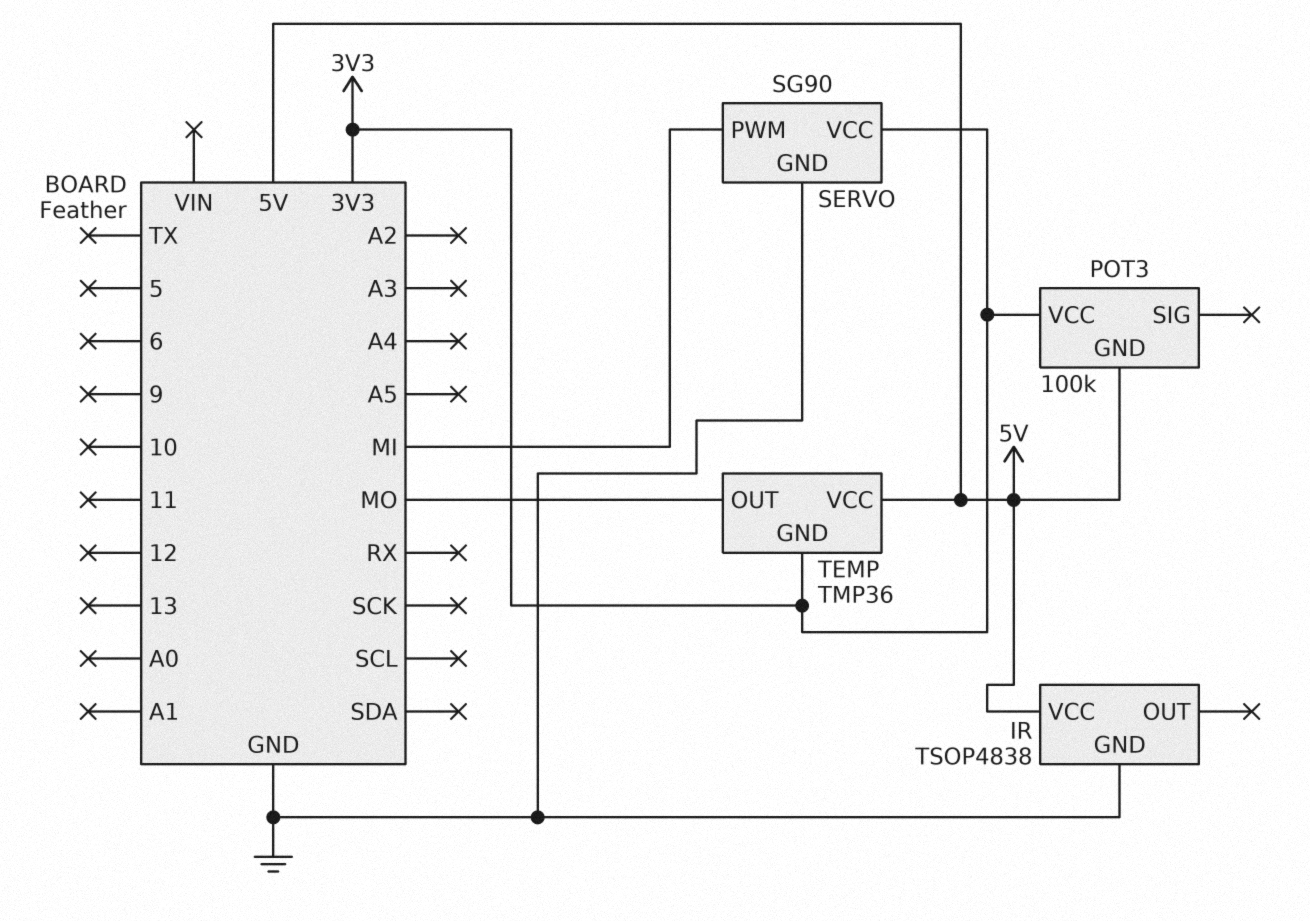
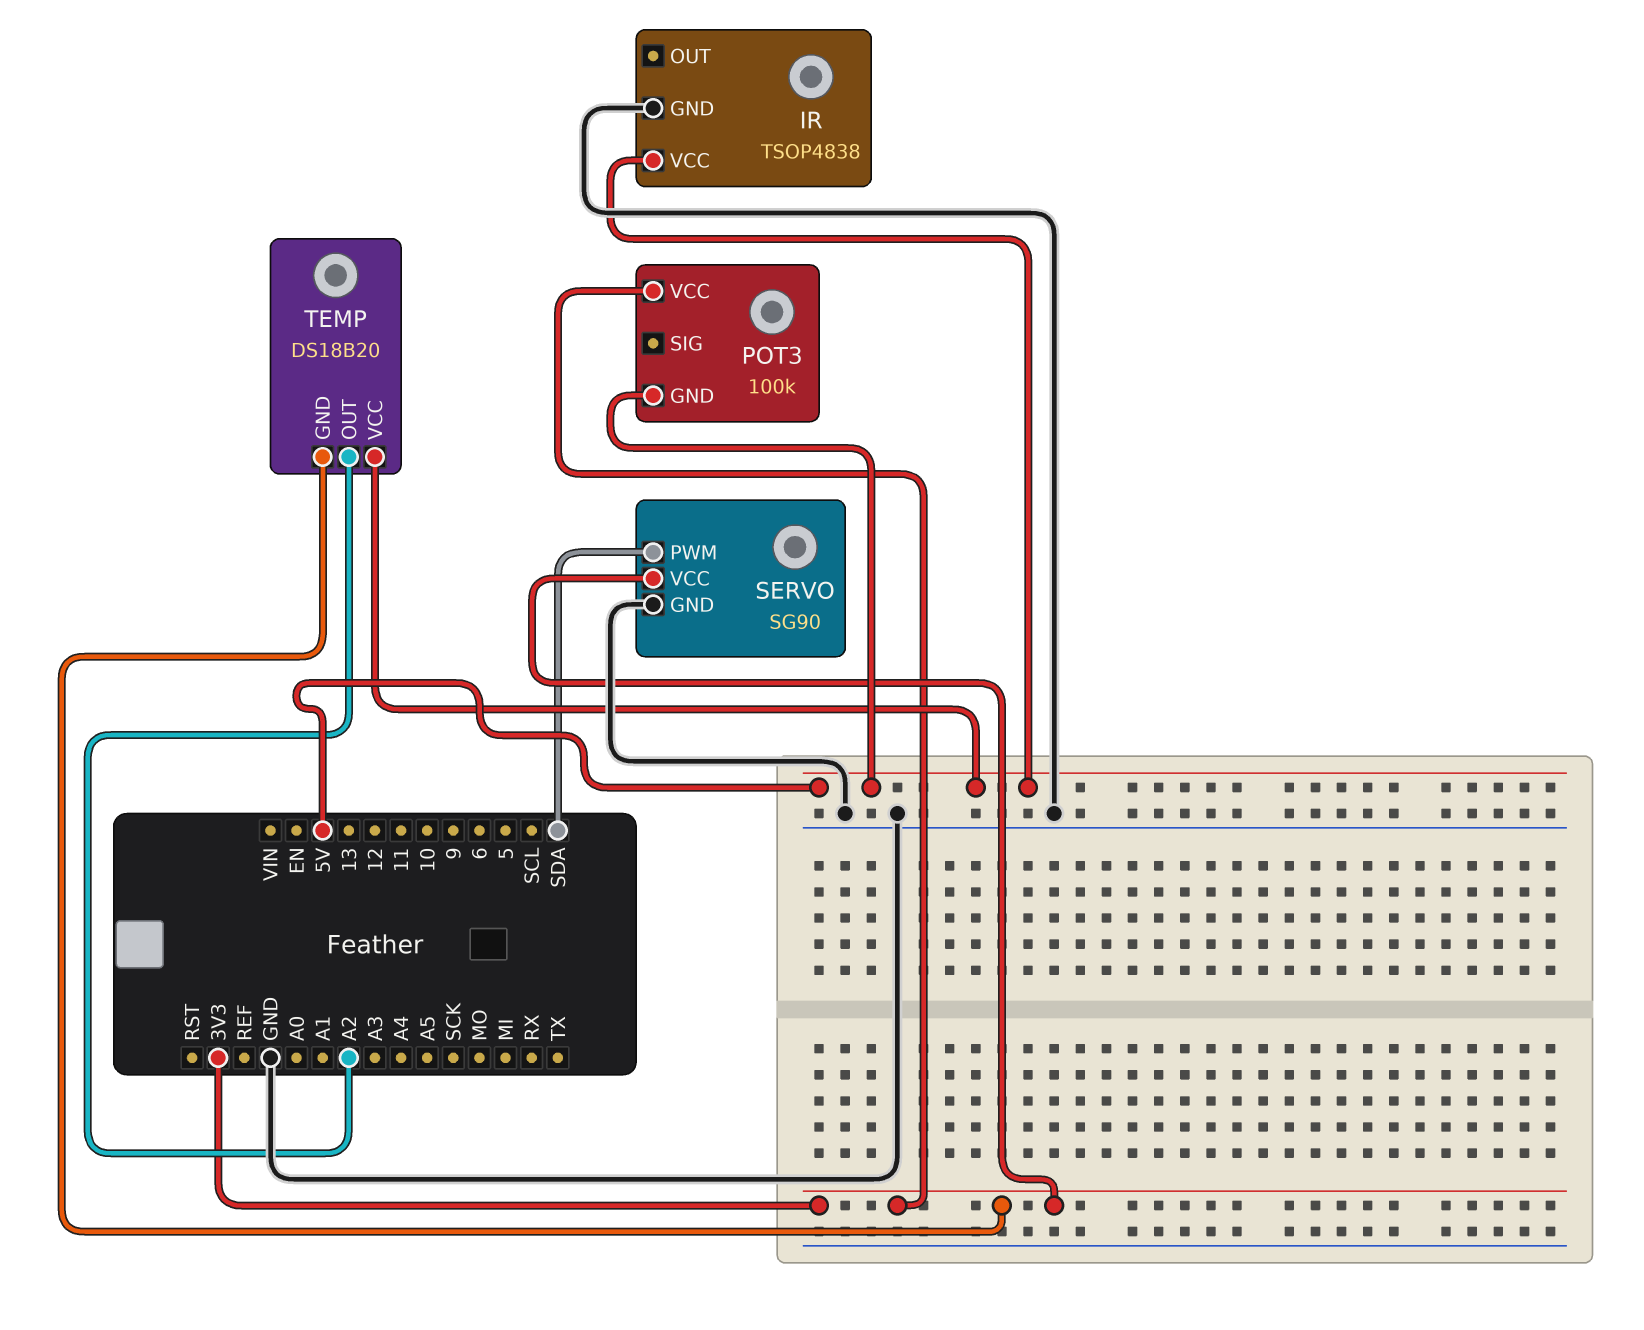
SERVO pin PWM: MI -> SDA
TEMP: TMP36 -> DS18B20
TEMP pin OUT: MO -> A2

